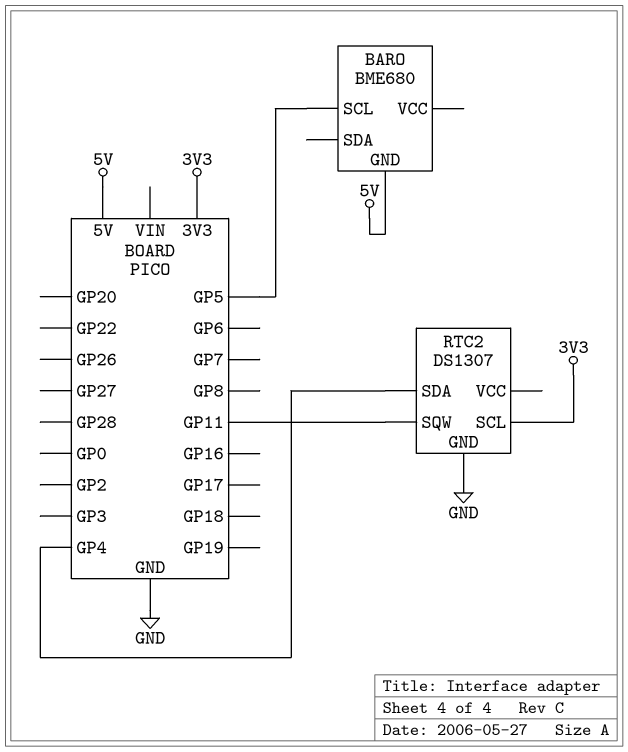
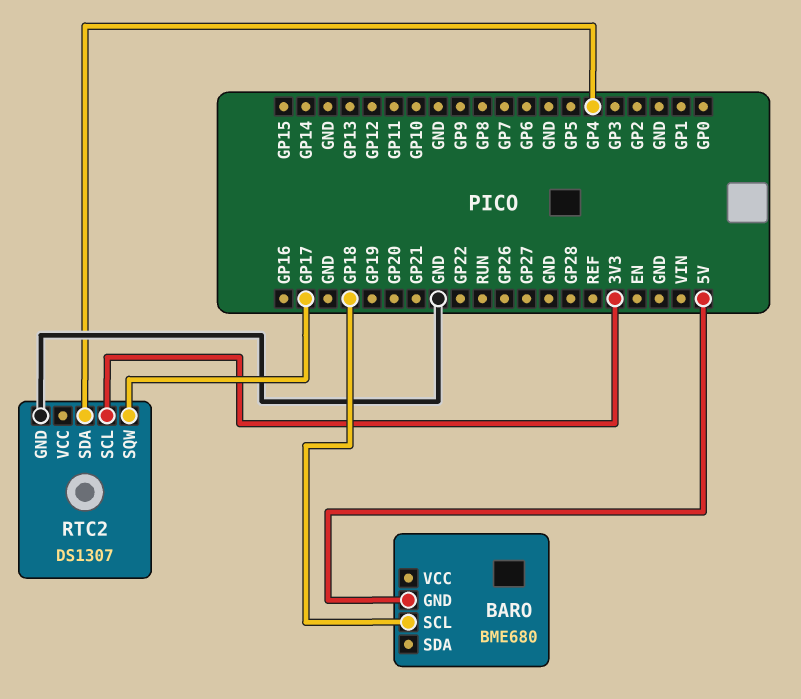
BARO pin SCL: GP5 -> GP18
RTC2 pin SQW: GP11 -> GP17

